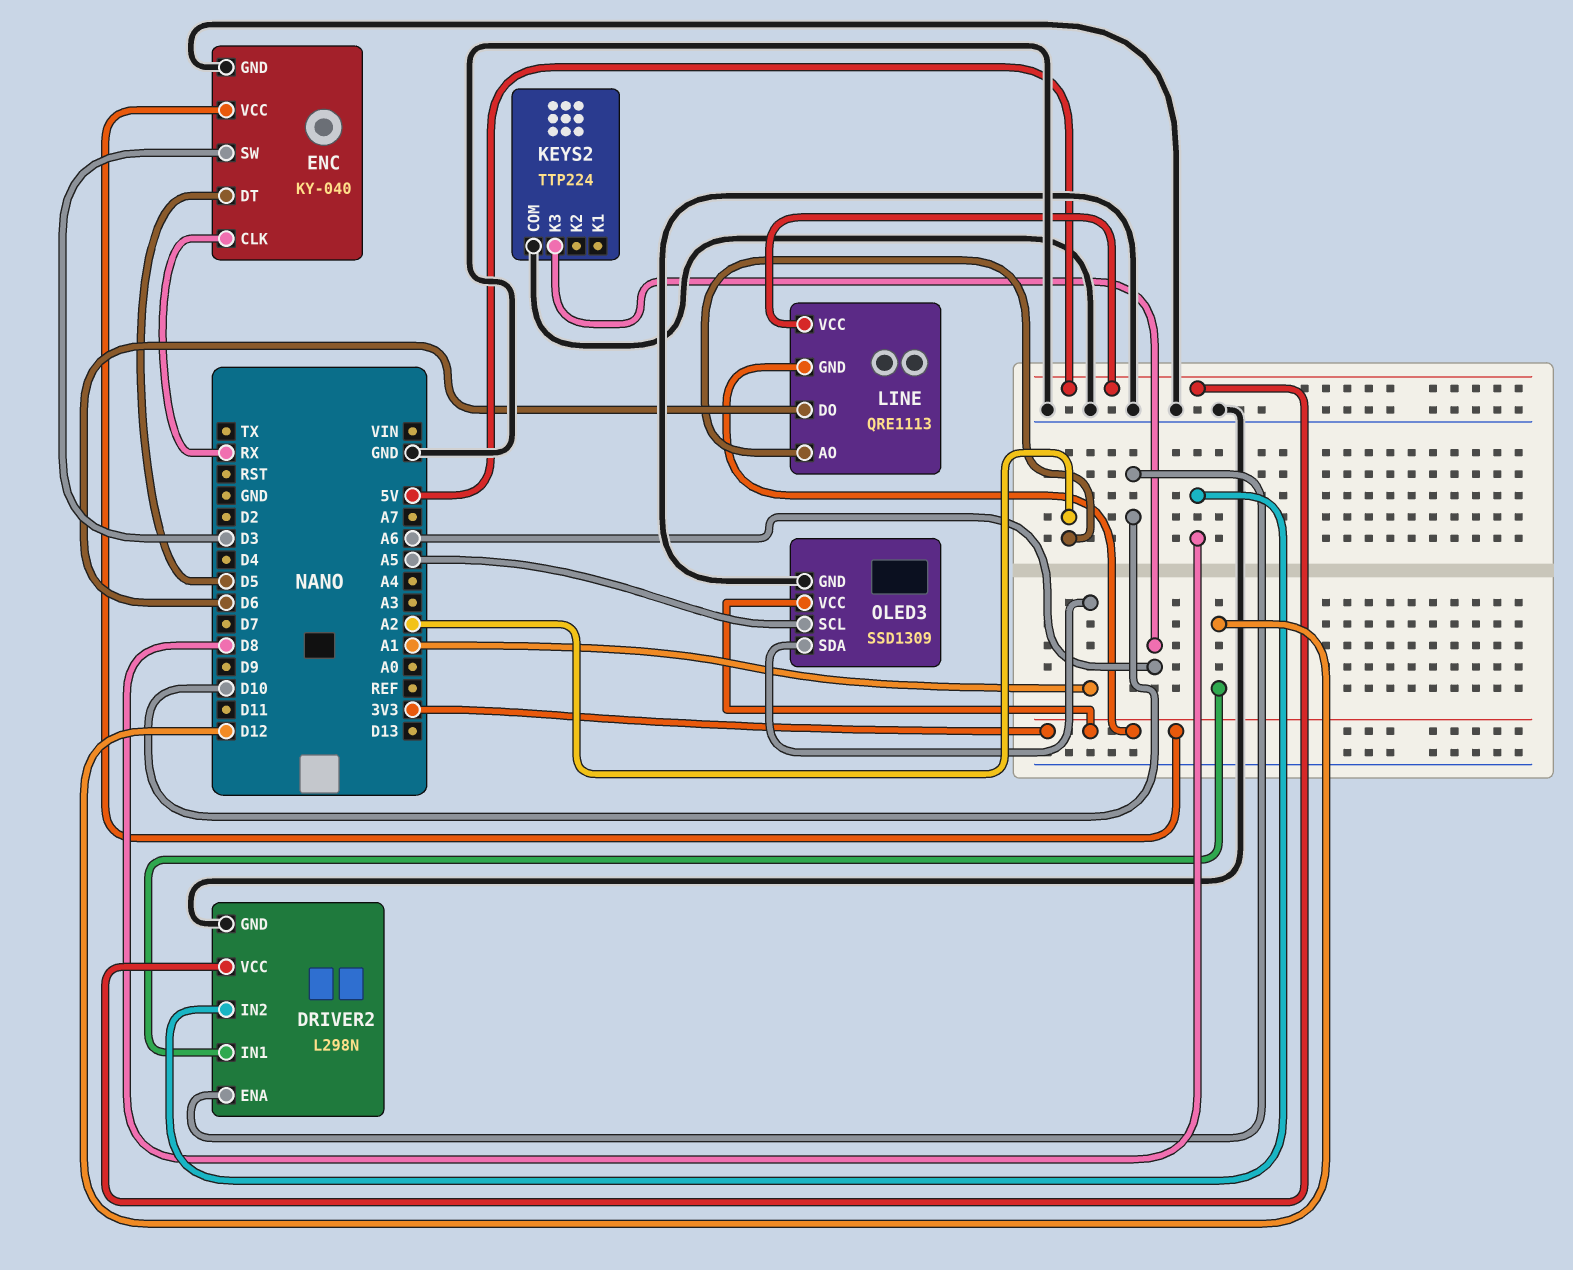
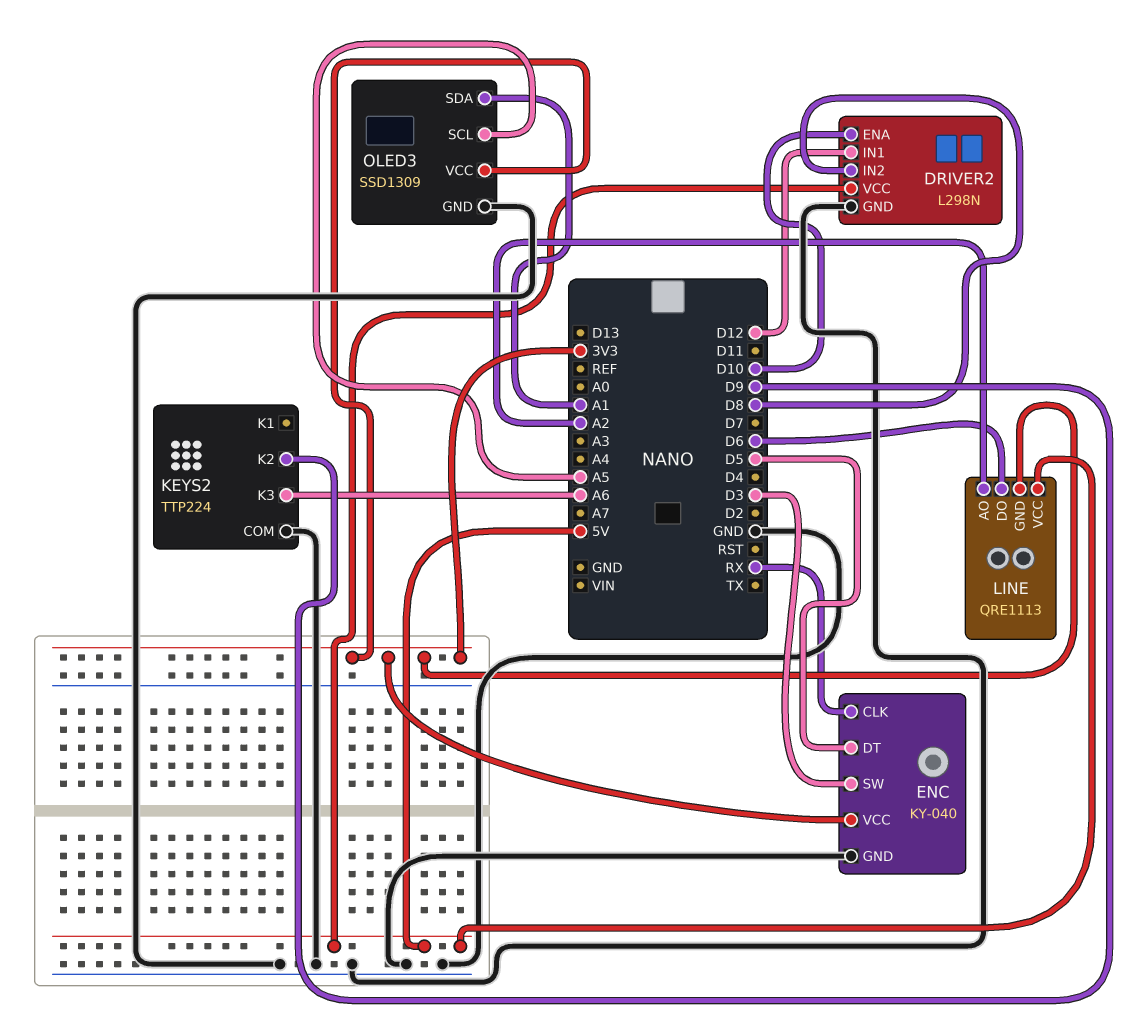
KEYS2 pin K2: none -> D9

